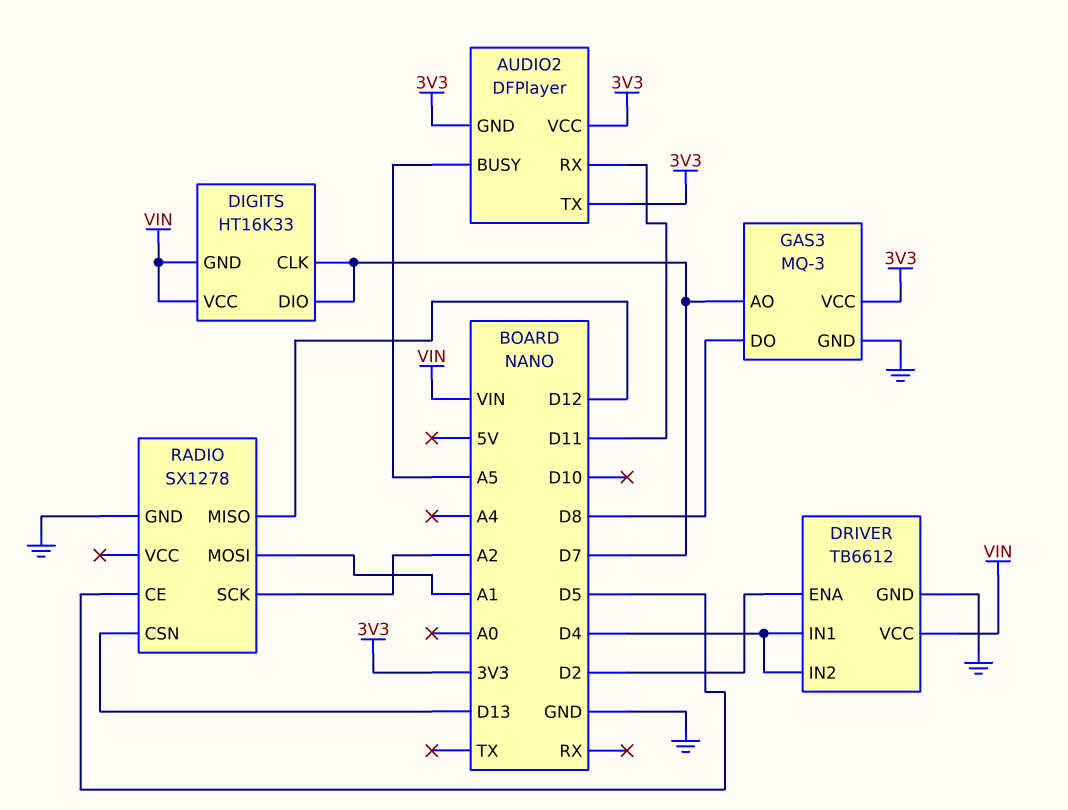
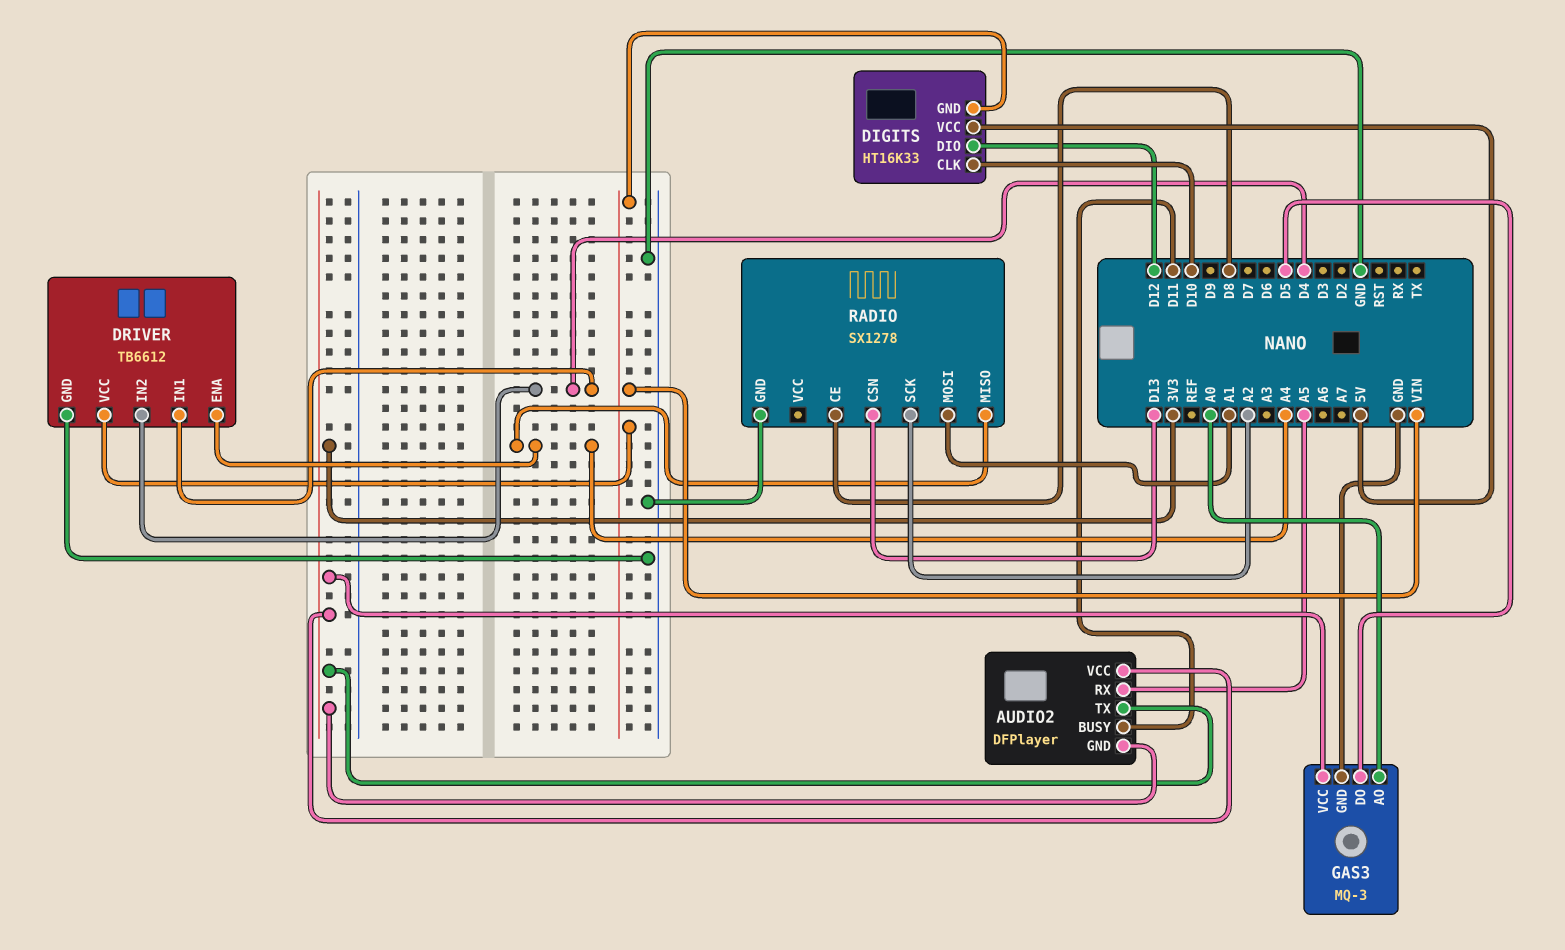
AUDIO2 pin BUSY: A5 -> D11
AUDIO2 pin RX: D11 -> A5
DIGITS pin CLK: D7 -> D10
DIGITS pin DIO: D7 -> D12
DIGITS pin VCC: VIN -> 5V
DRIVER pin ENA: D2 -> A4
GAS3 pin AO: D7 -> A0
GAS3 pin DO: D8 -> D5
RADIO pin CE: D5 -> D8
RADIO pin MISO: D12 -> A4

